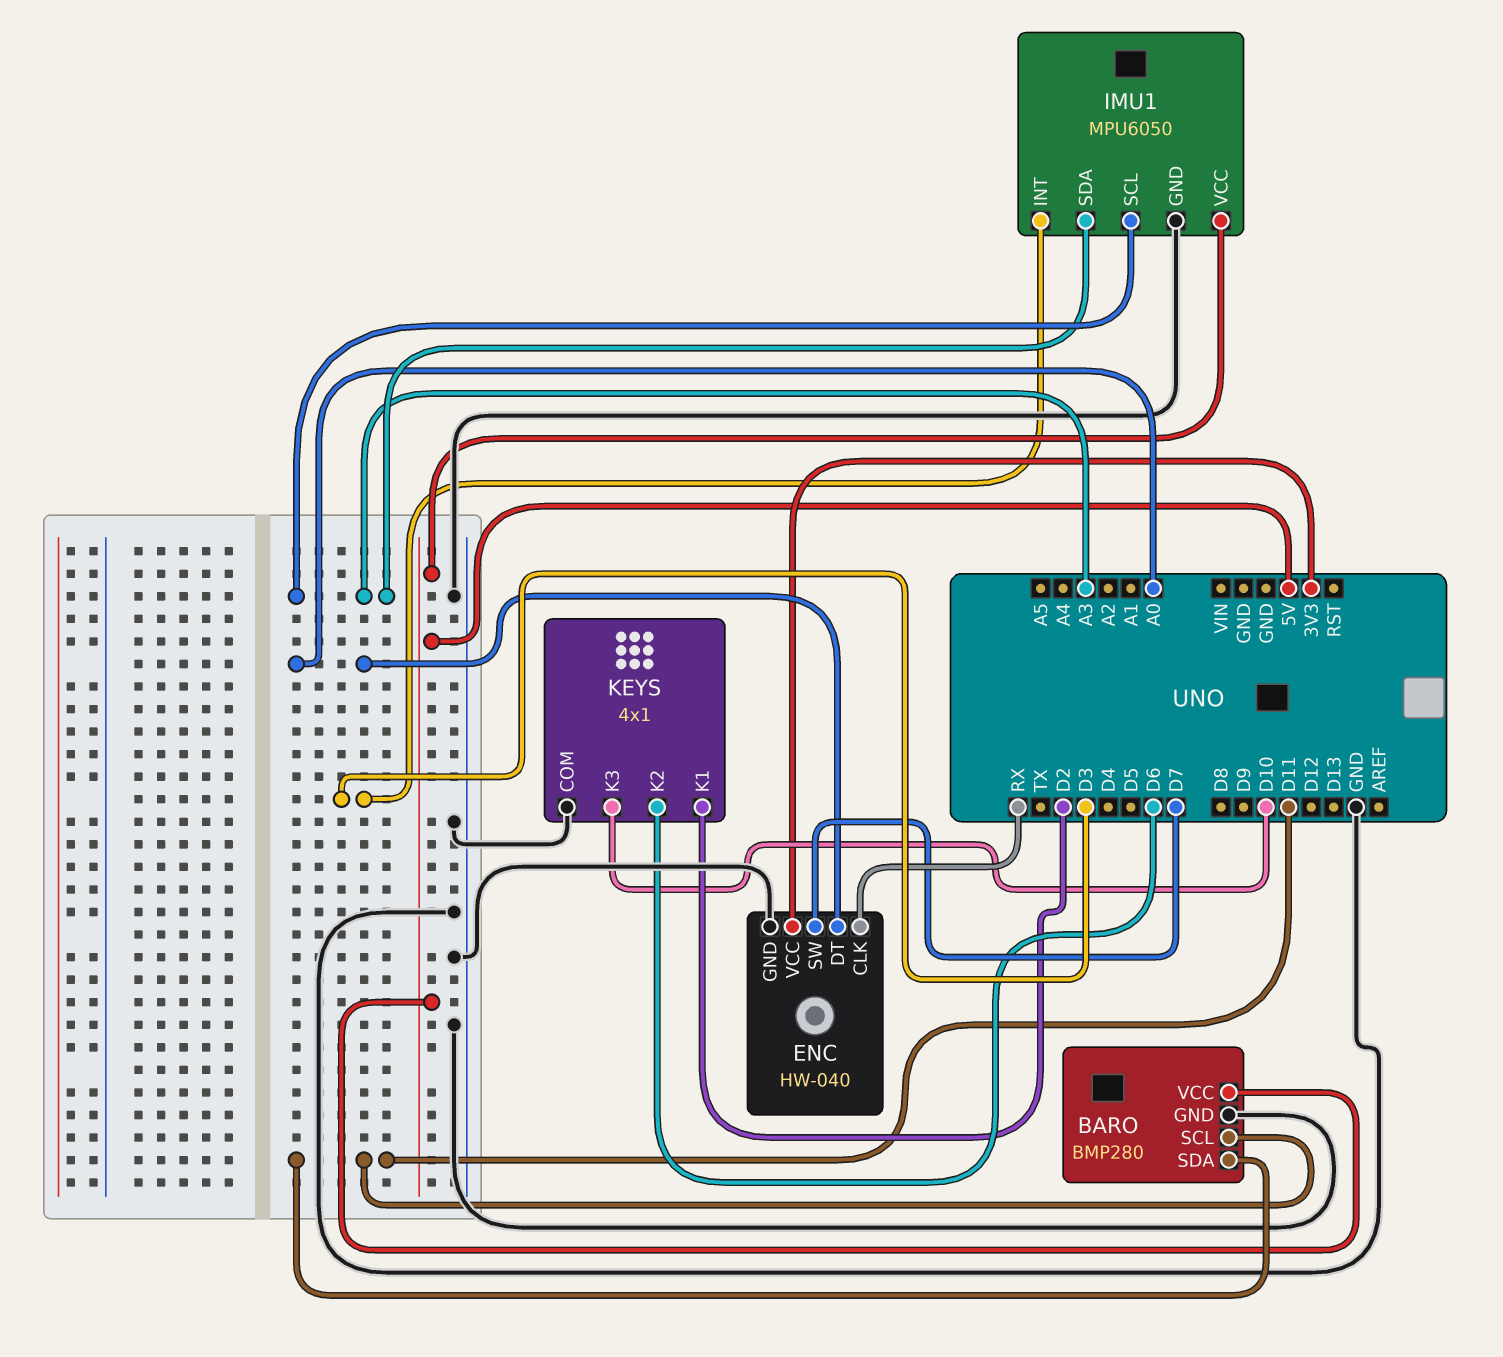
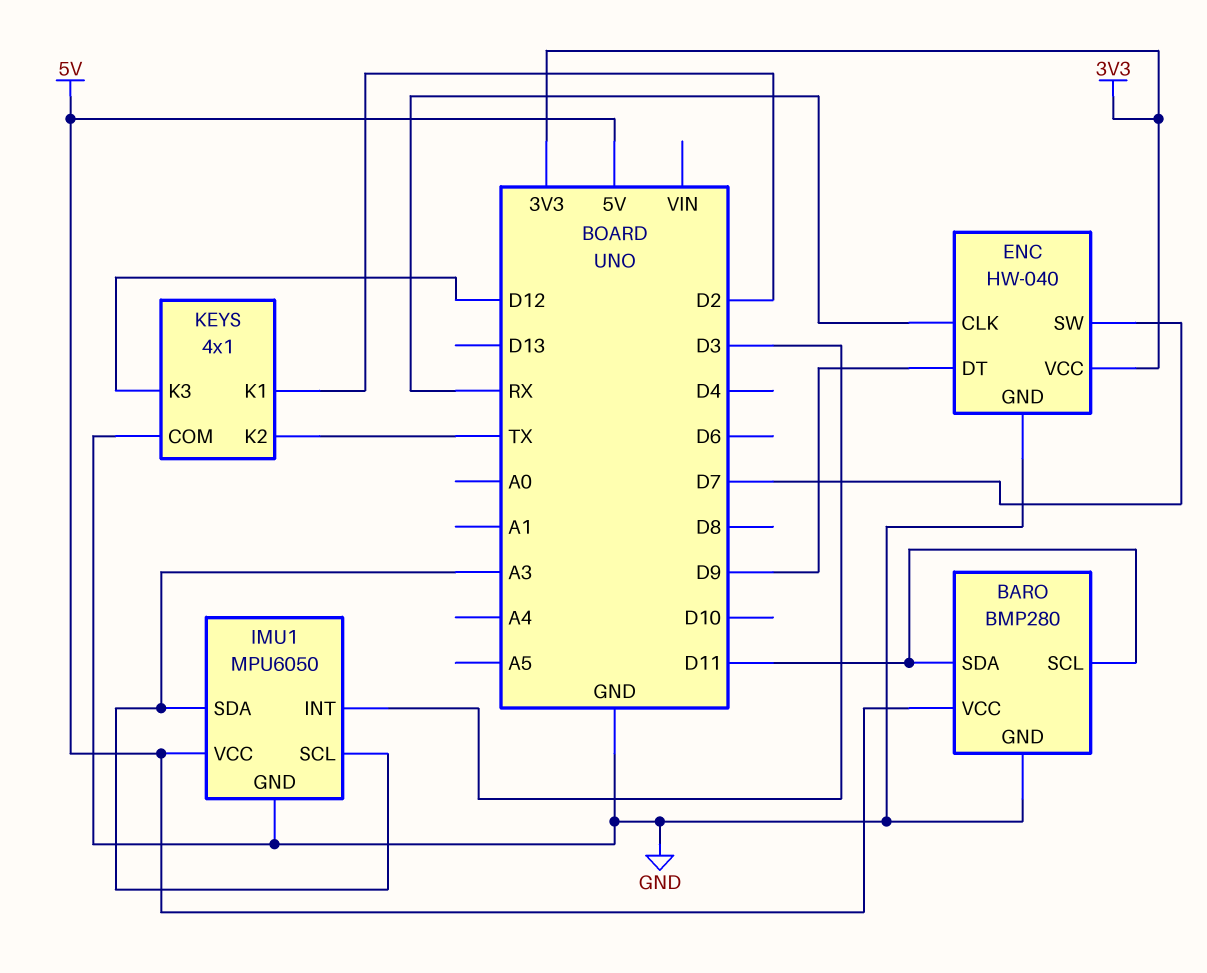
ENC pin DT: A0 -> D9
KEYS pin K2: D6 -> TX
KEYS pin K3: D10 -> D12

